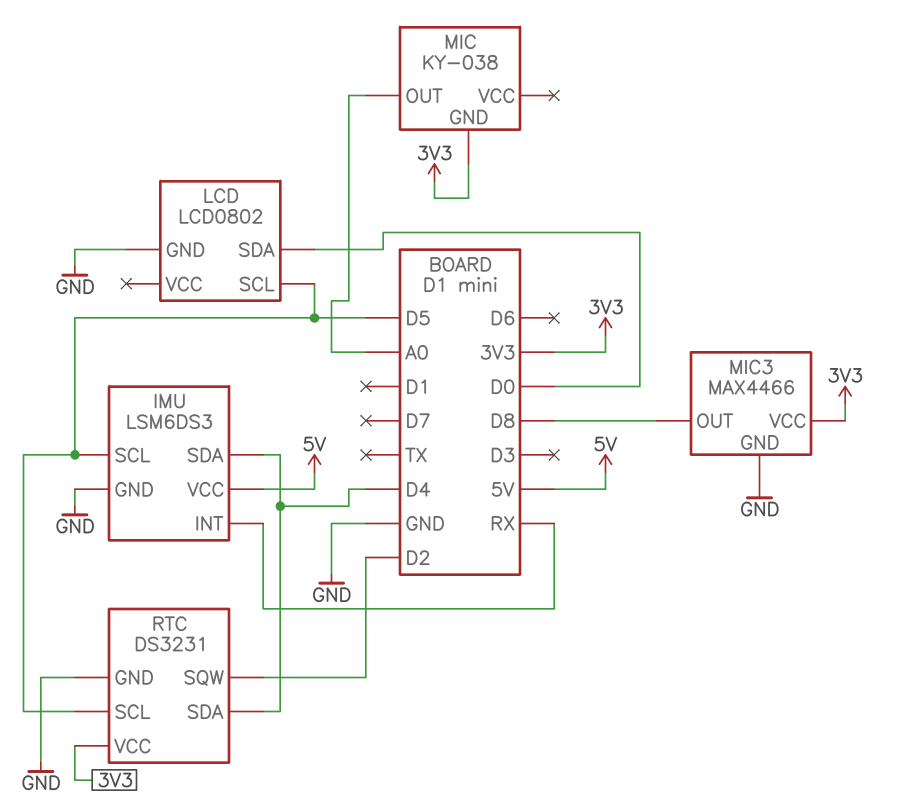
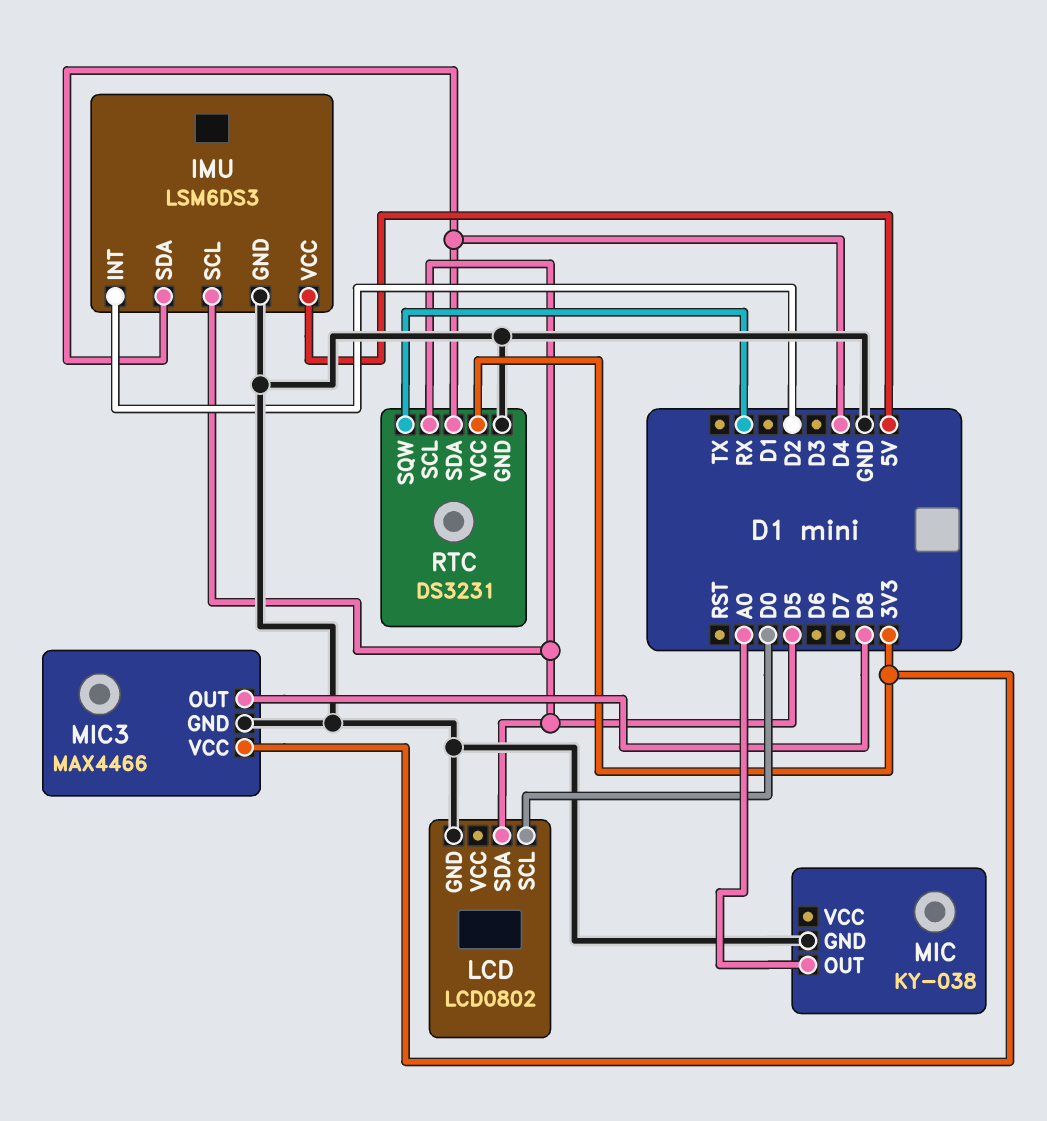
IMU pin INT: RX -> D2
LCD pin SCL: D5 -> D0
LCD pin SDA: D0 -> D5
MIC pin GND: 3V3 -> GND
RTC pin SQW: D2 -> RX

